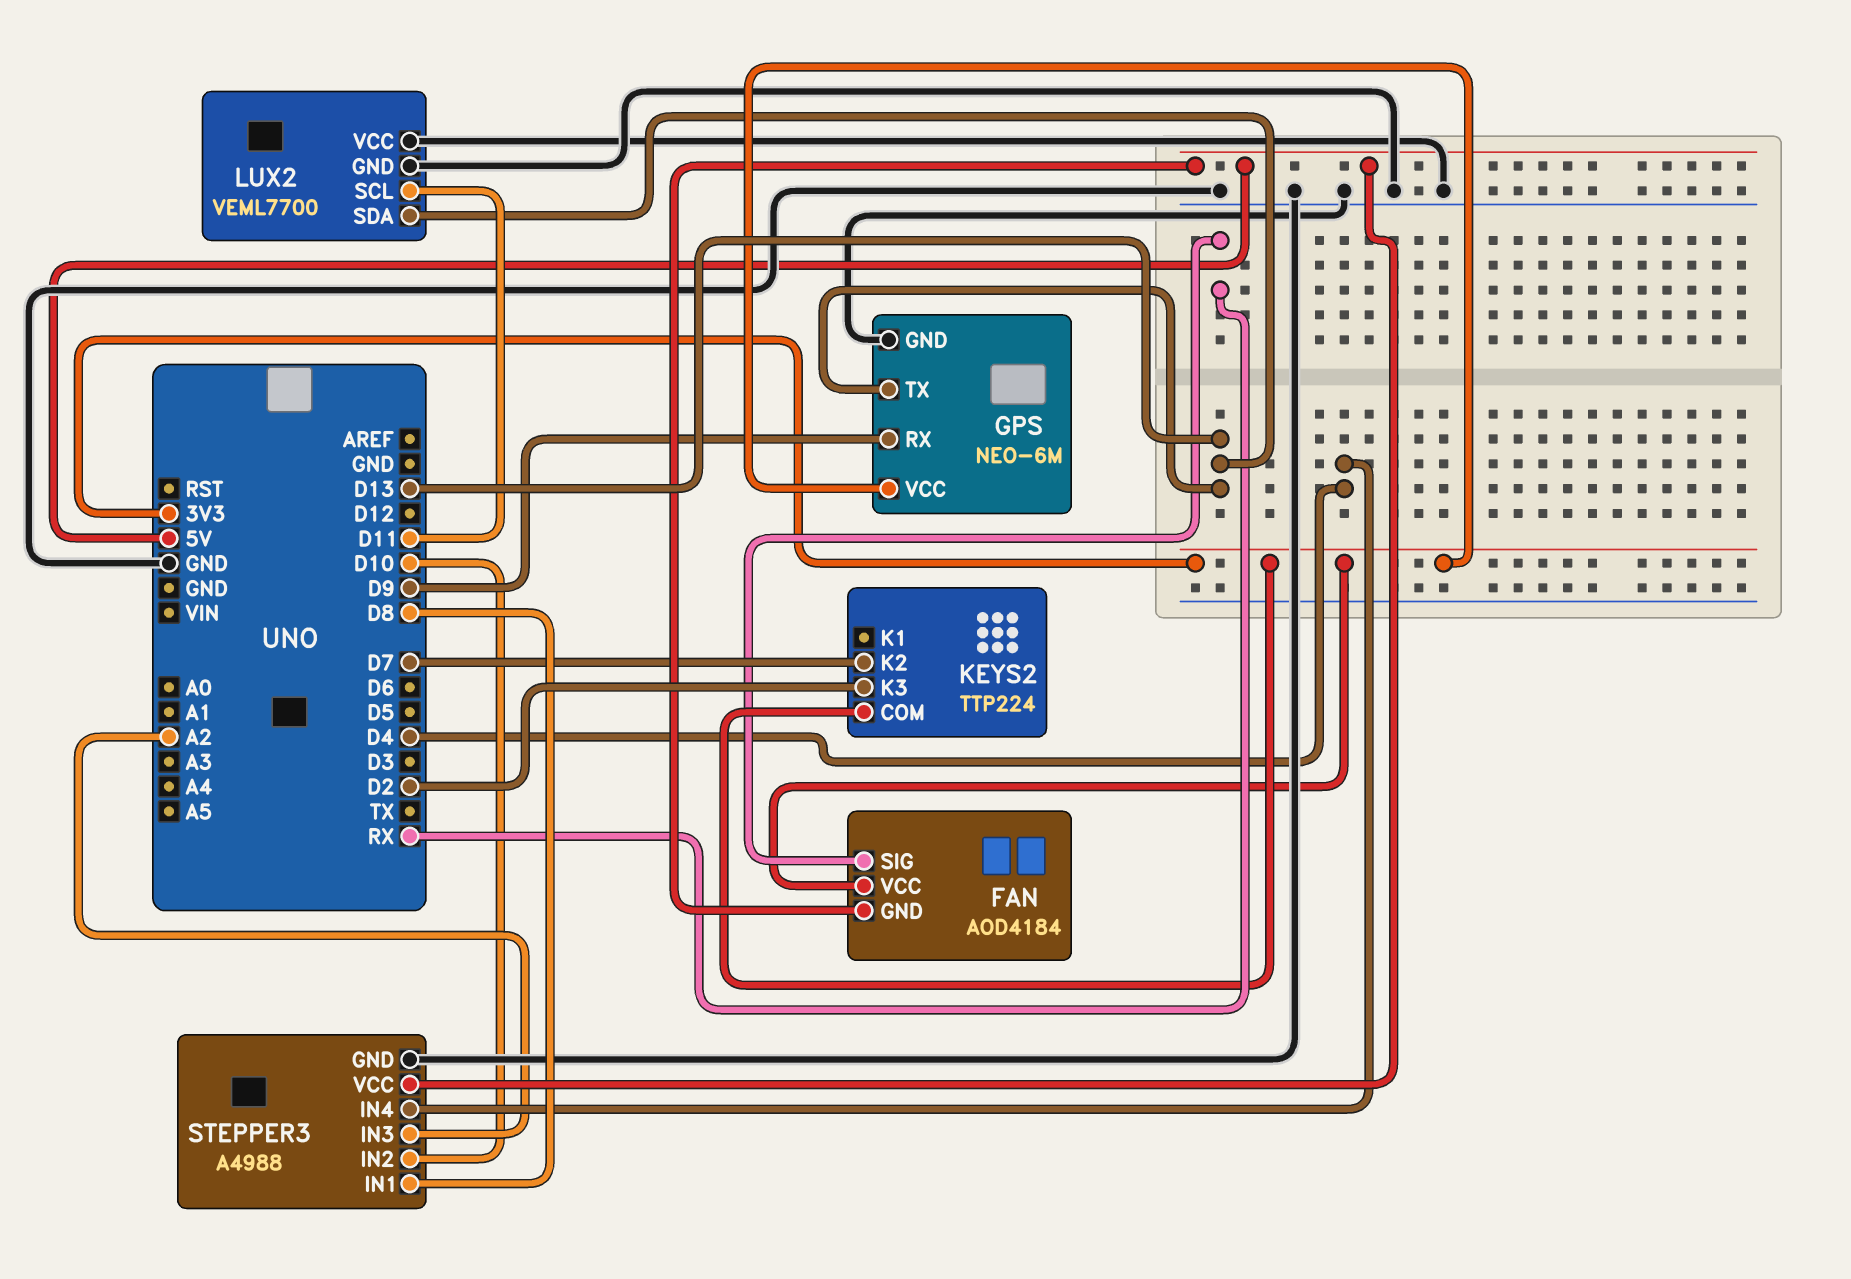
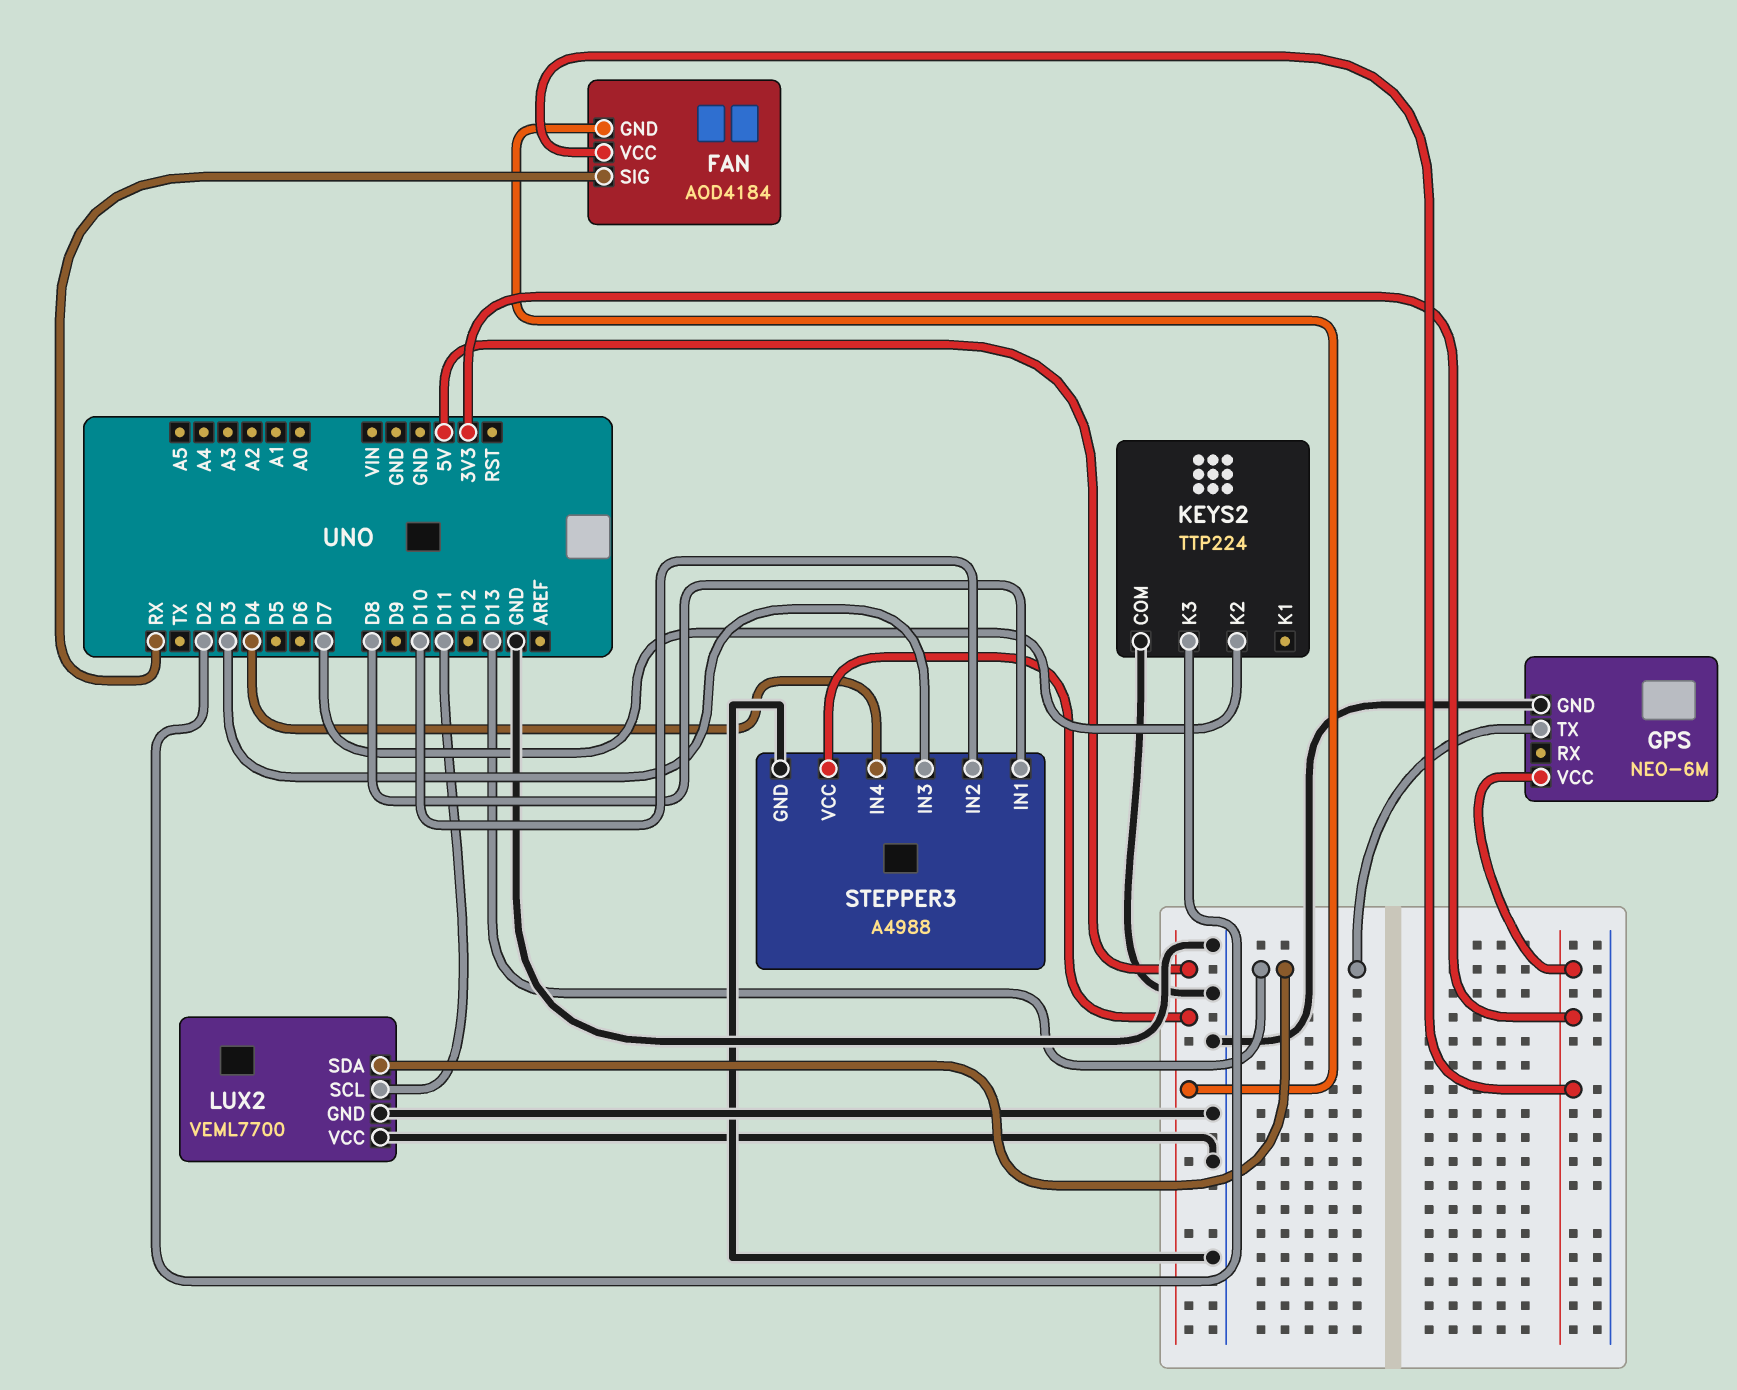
GPS pin RX: D9 -> none
KEYS2 pin COM: 3V3 -> GND
STEPPER3 pin IN3: A2 -> D3

